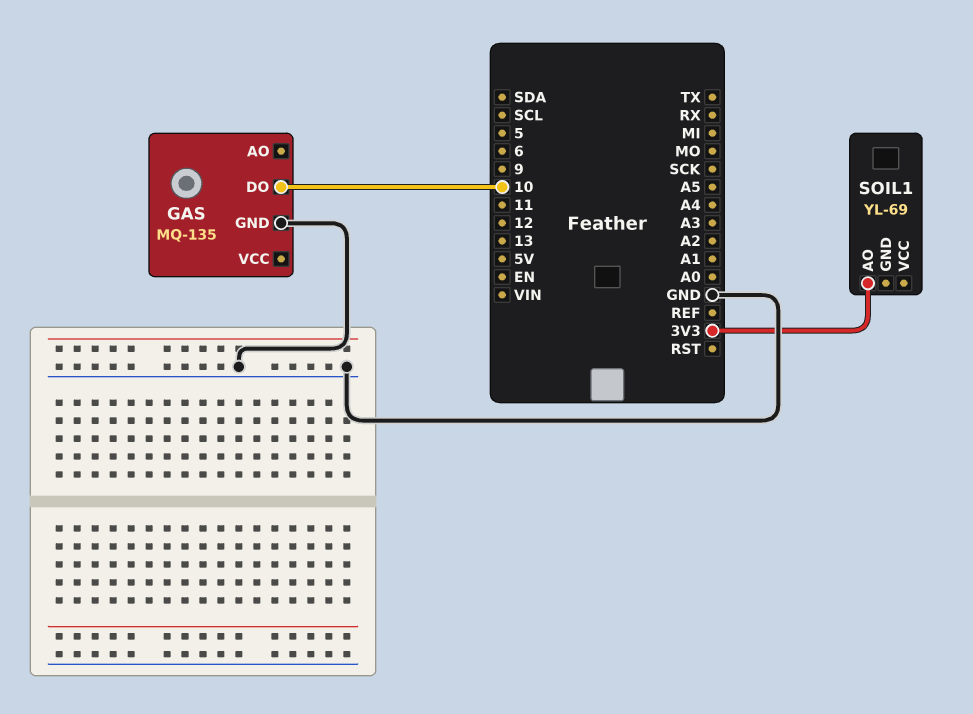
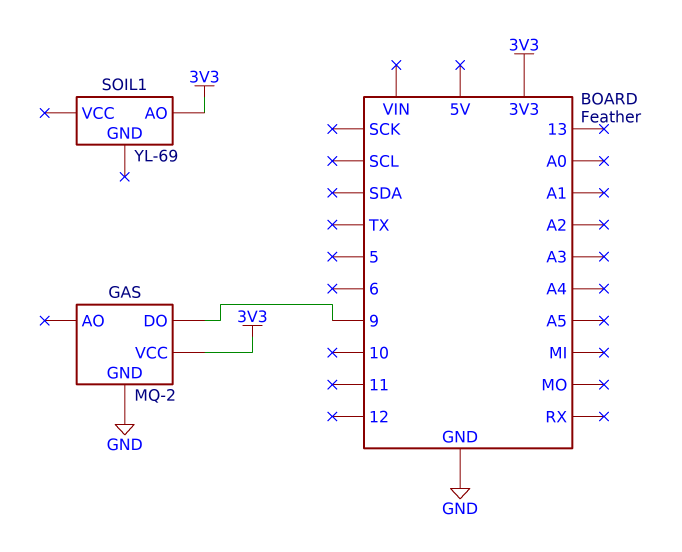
GAS: MQ-135 -> MQ-2
GAS pin DO: 10 -> 9
GAS pin VCC: none -> 3V3

